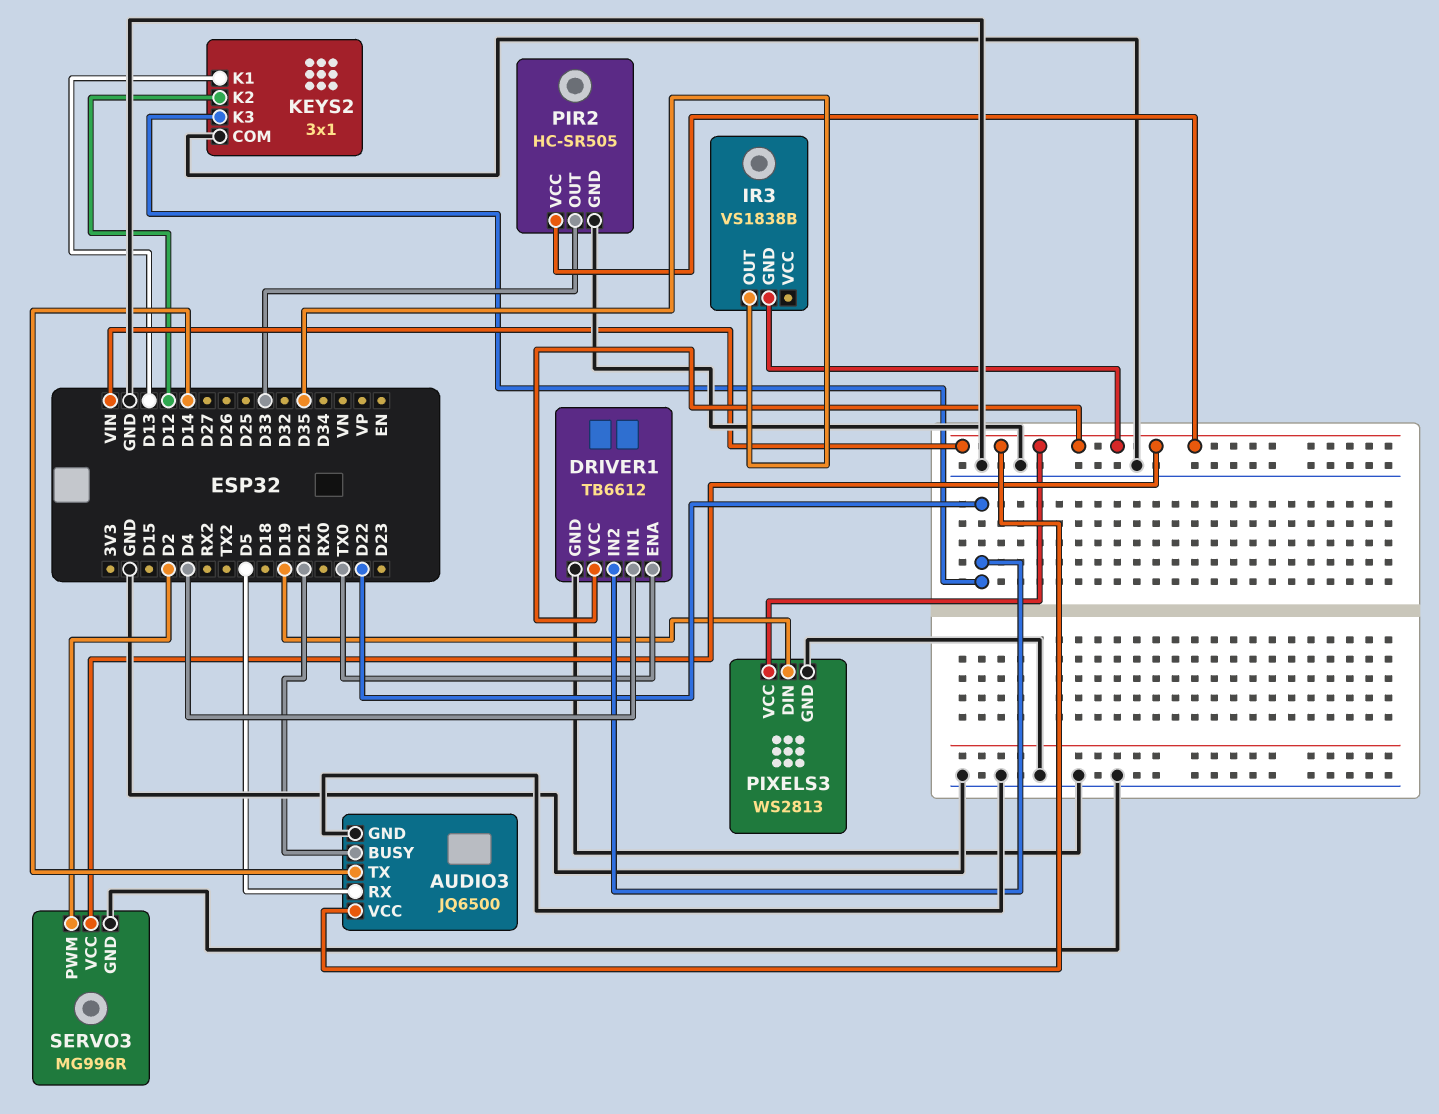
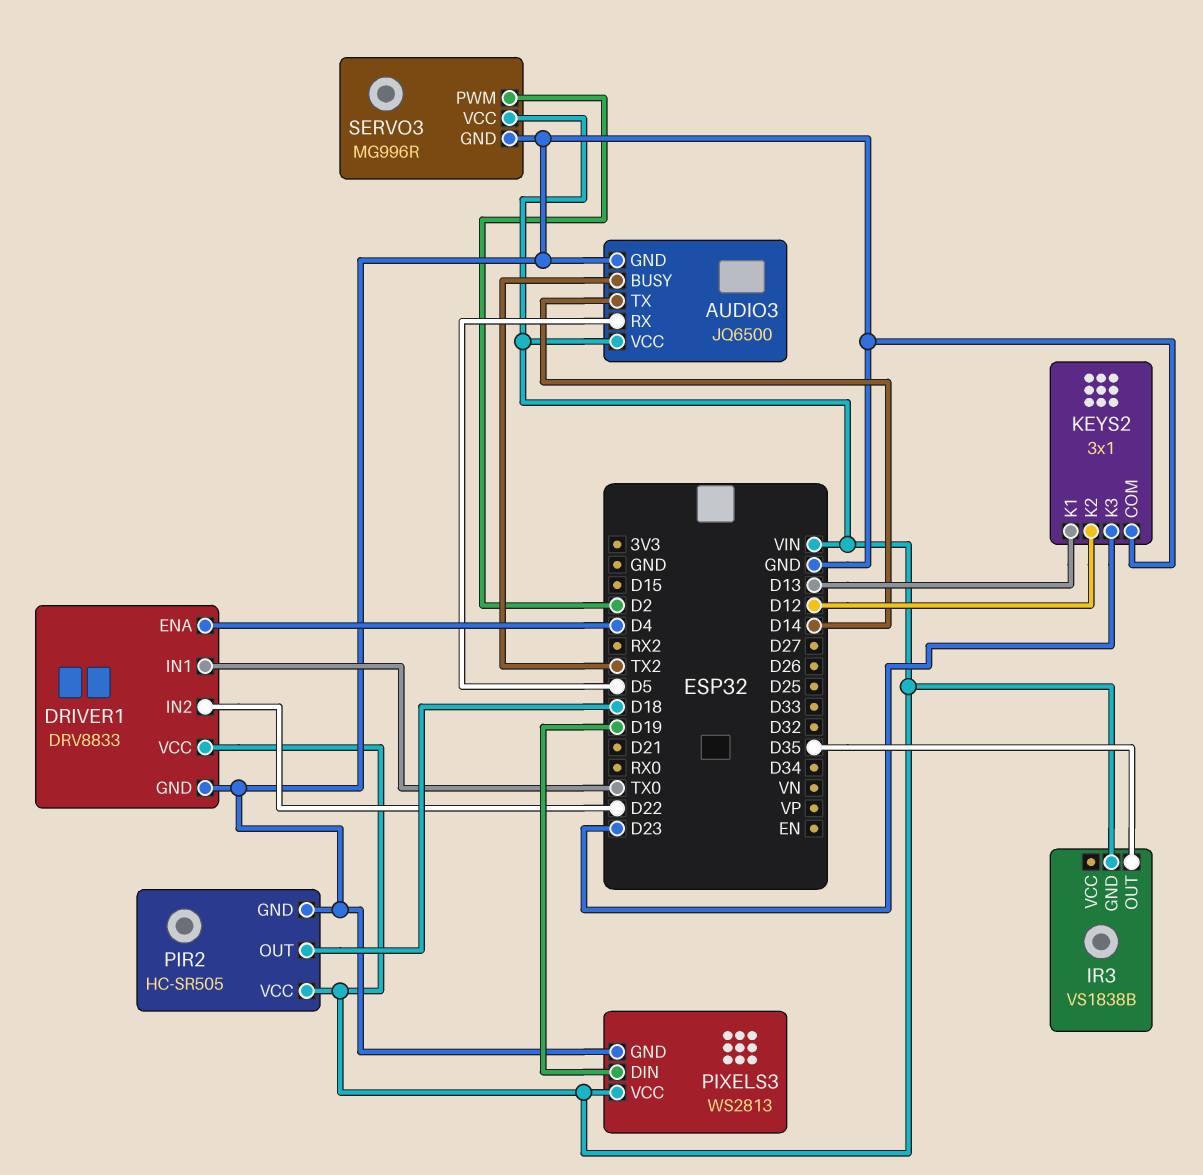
AUDIO3 pin BUSY: D21 -> TX2
DRIVER1: TB6612 -> DRV8833
DRIVER1 pin ENA: TX0 -> D4
DRIVER1 pin IN1: D4 -> TX0
KEYS2 pin K3: D22 -> D23
PIR2 pin OUT: D33 -> D18

